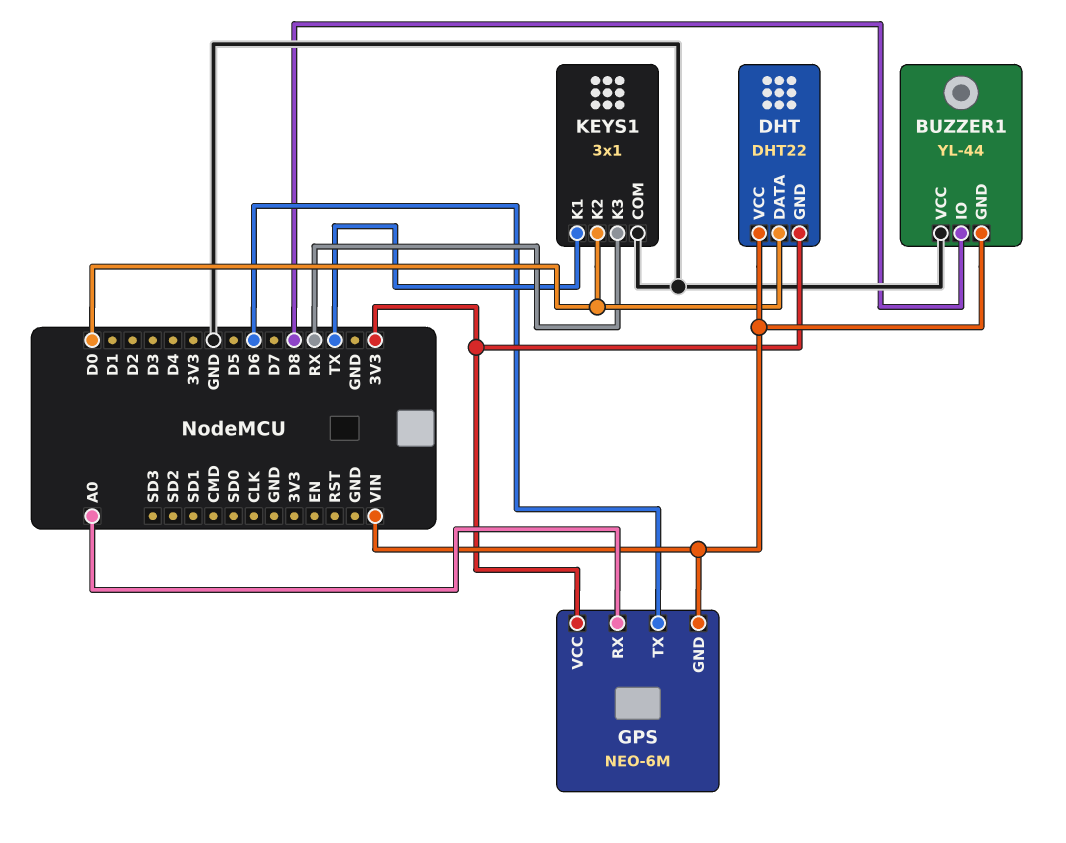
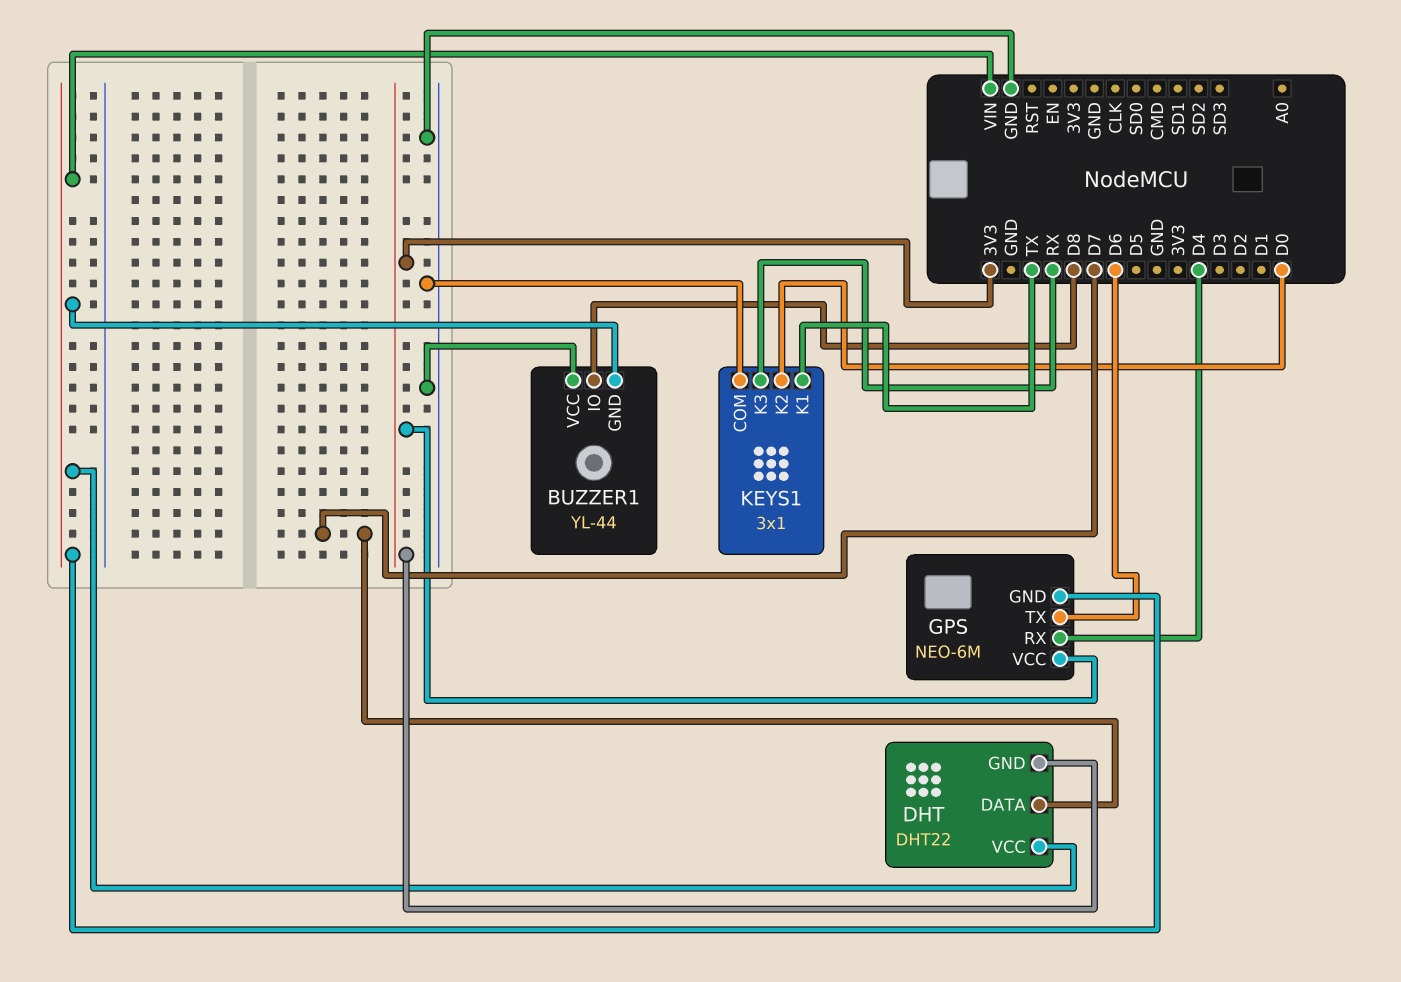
DHT pin DATA: D0 -> D7
GPS pin RX: A0 -> D4

